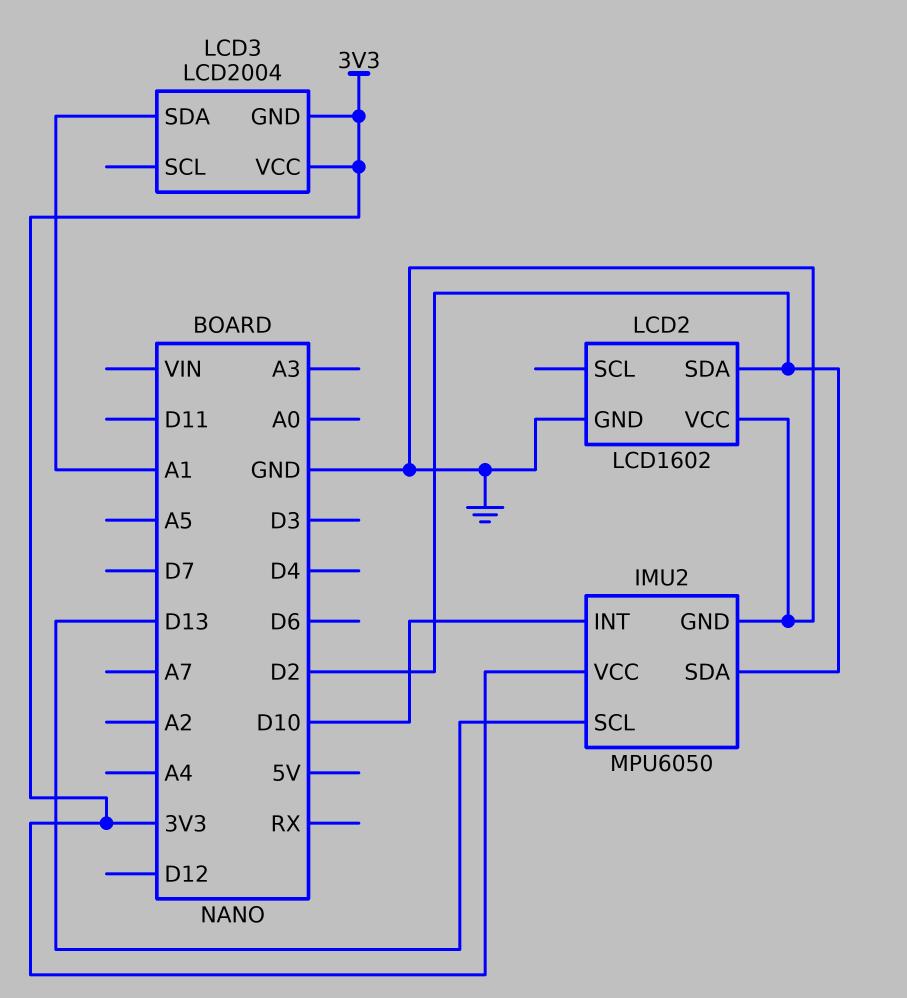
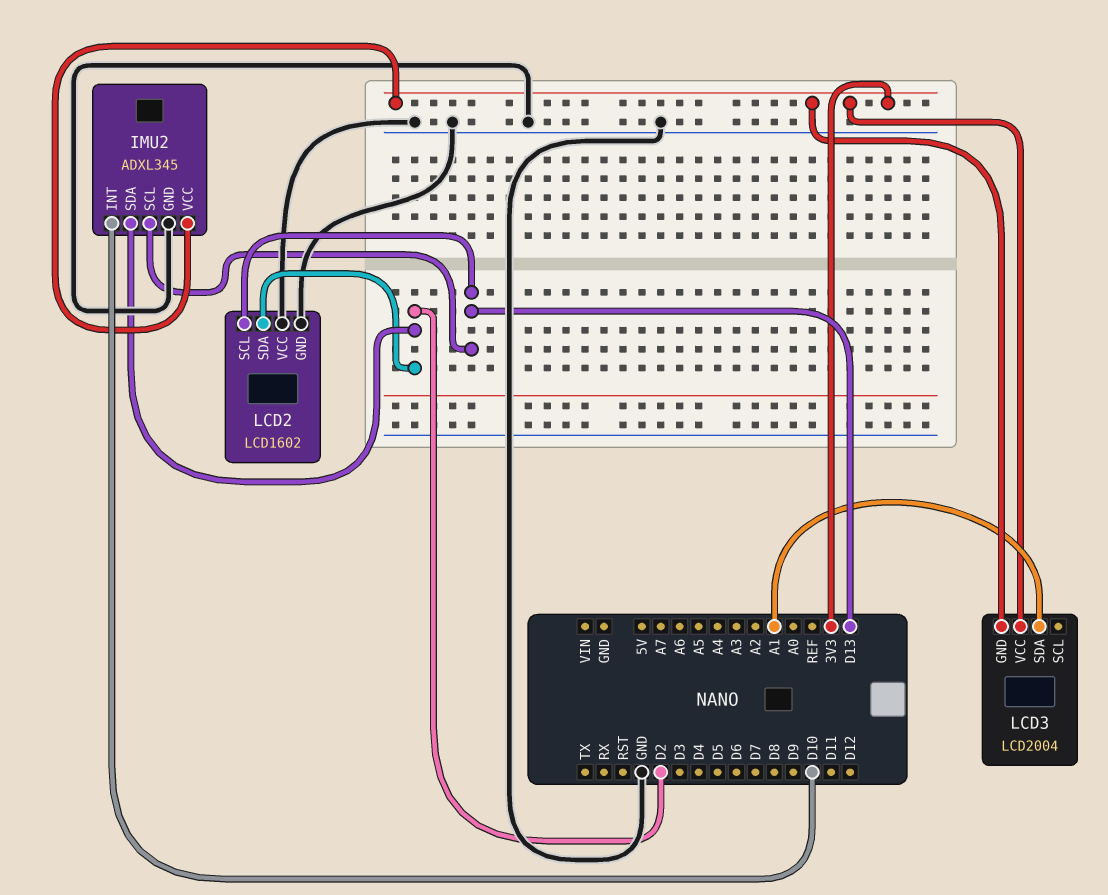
IMU2: MPU6050 -> ADXL345
LCD2 pin SCL: none -> D13

